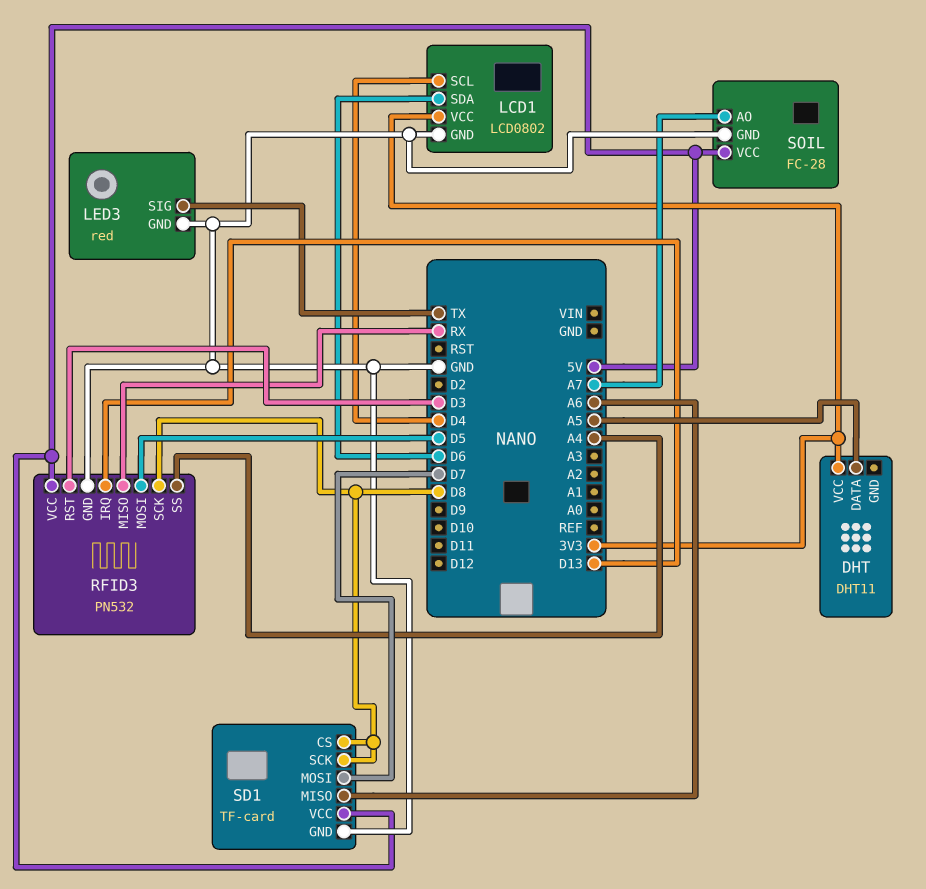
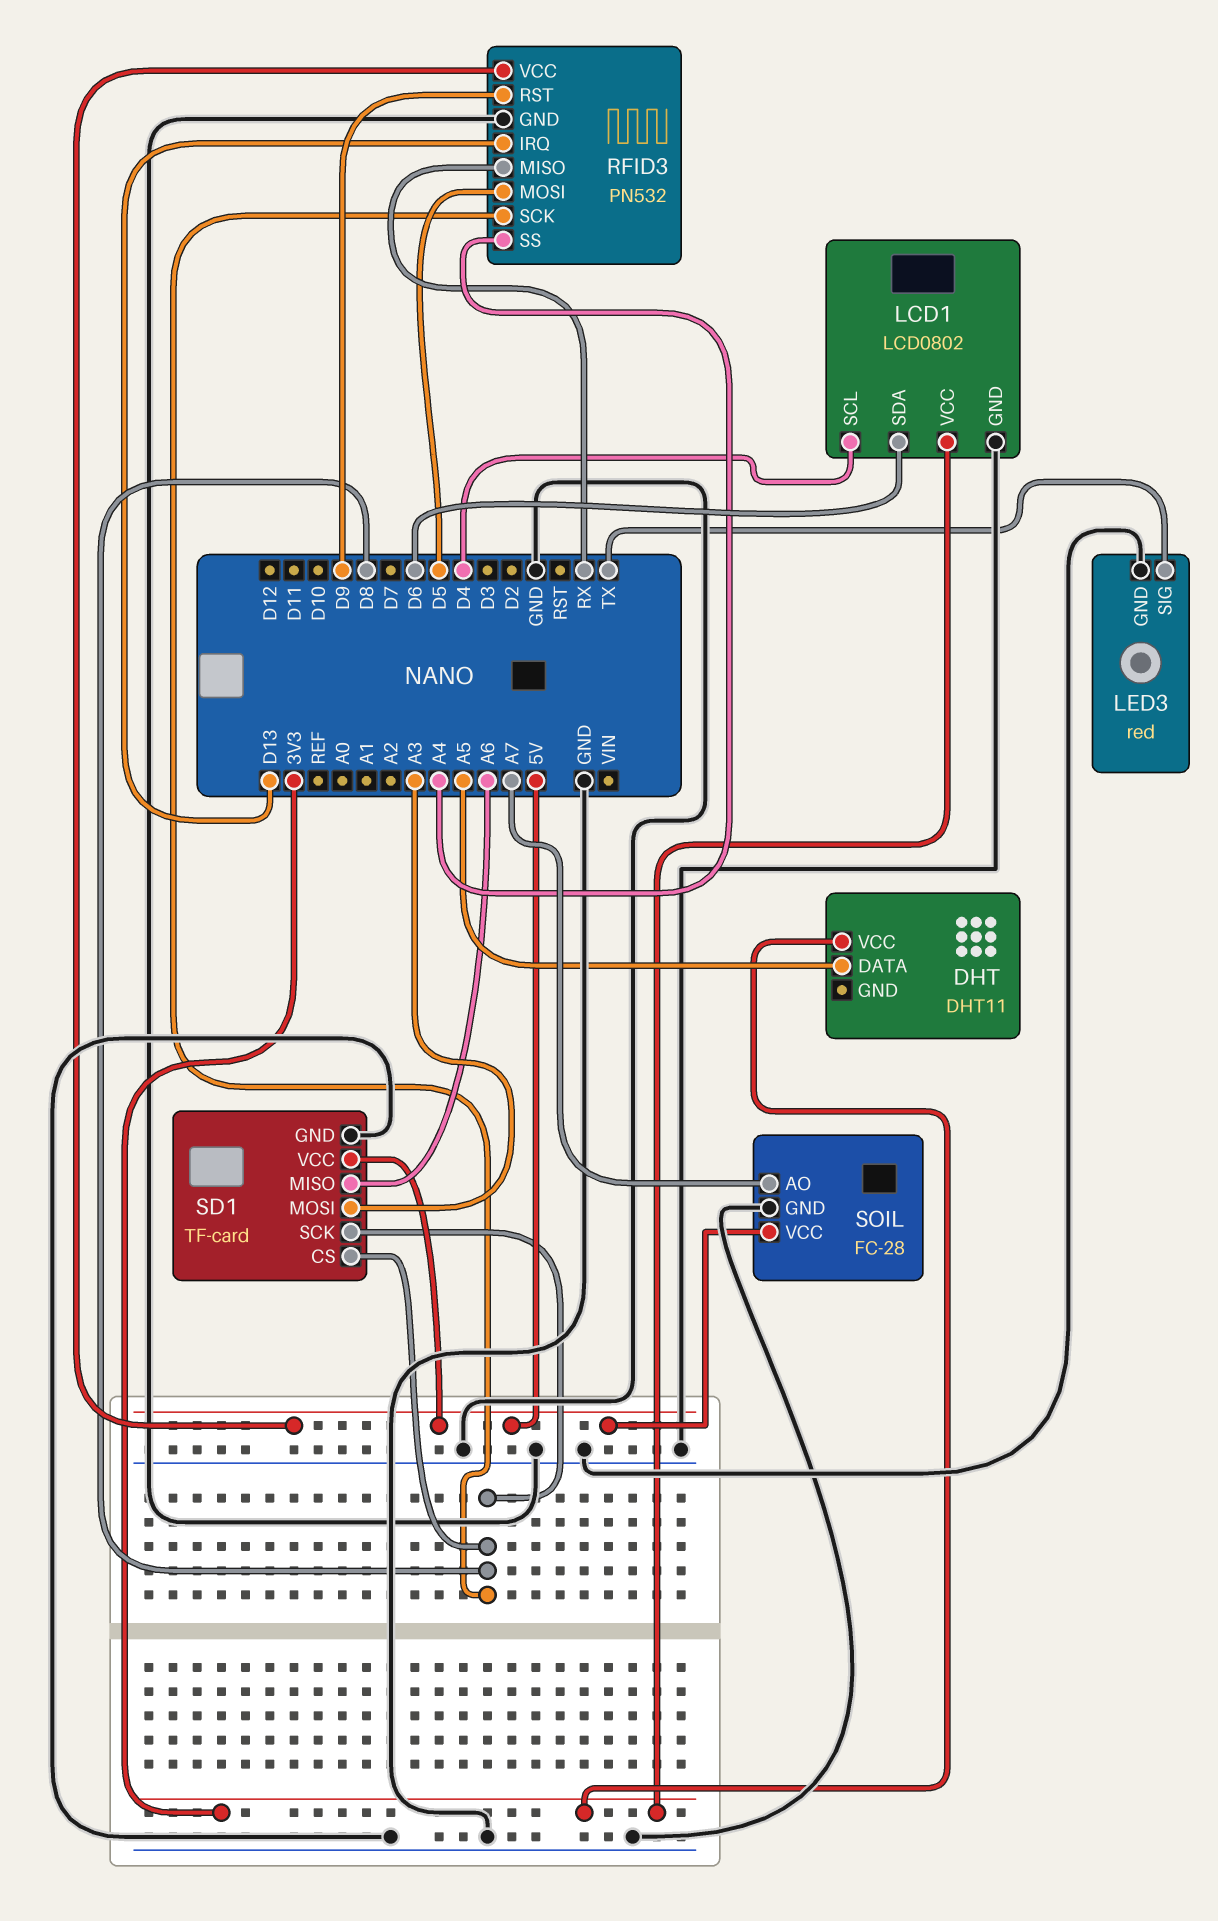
RFID3 pin RST: D3 -> D9
SD1 pin MOSI: D7 -> A3

